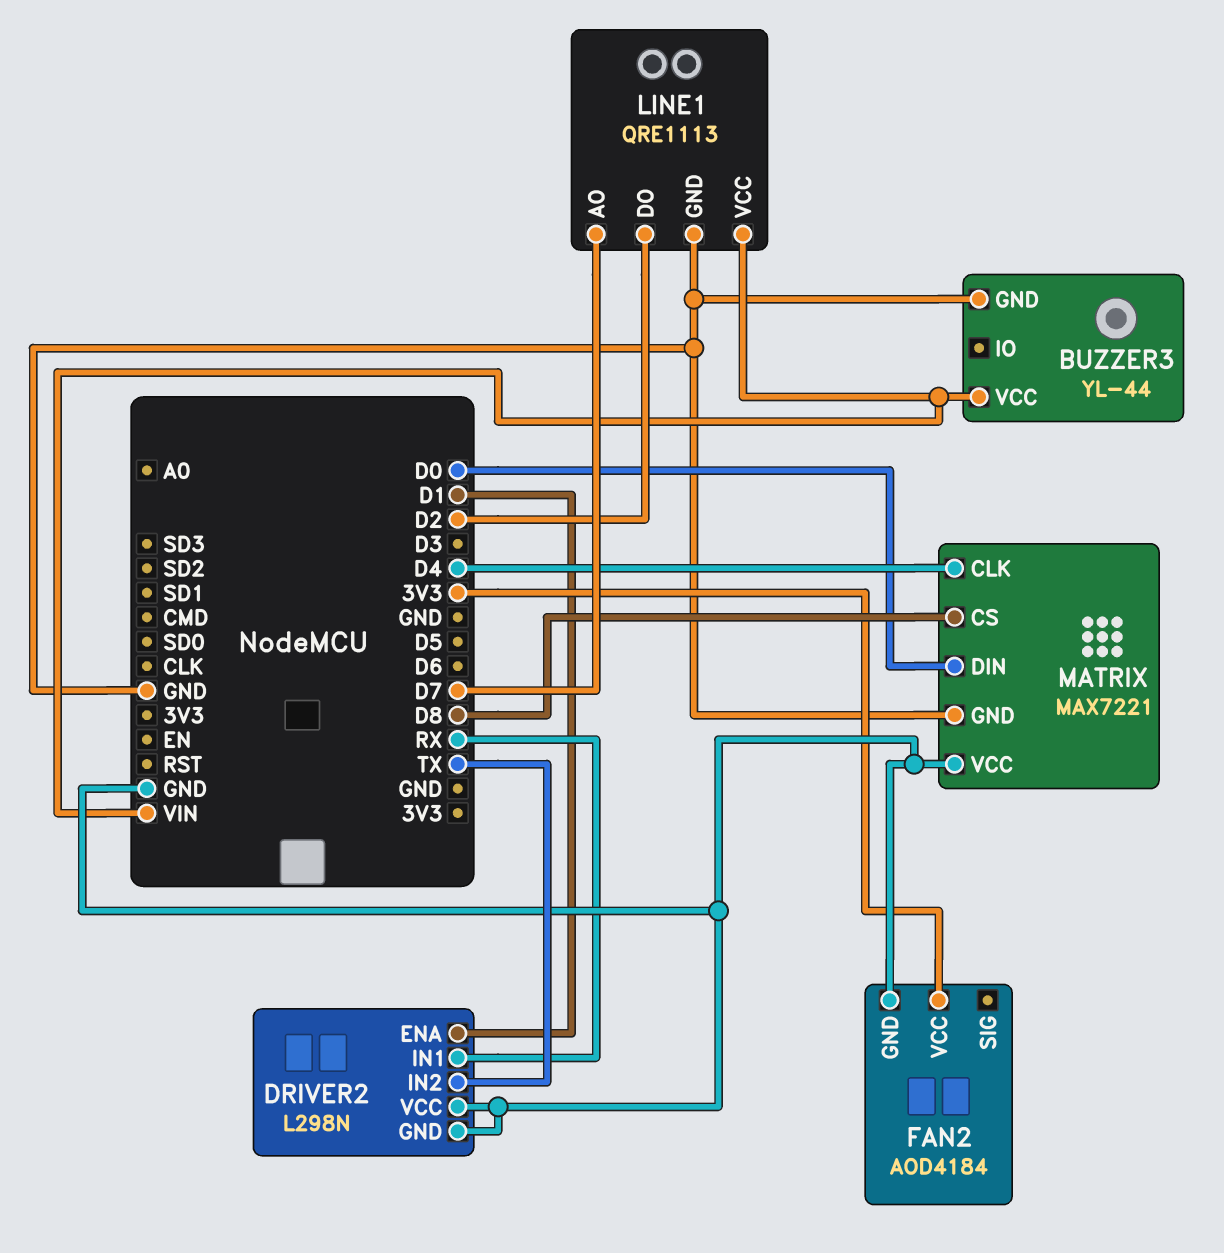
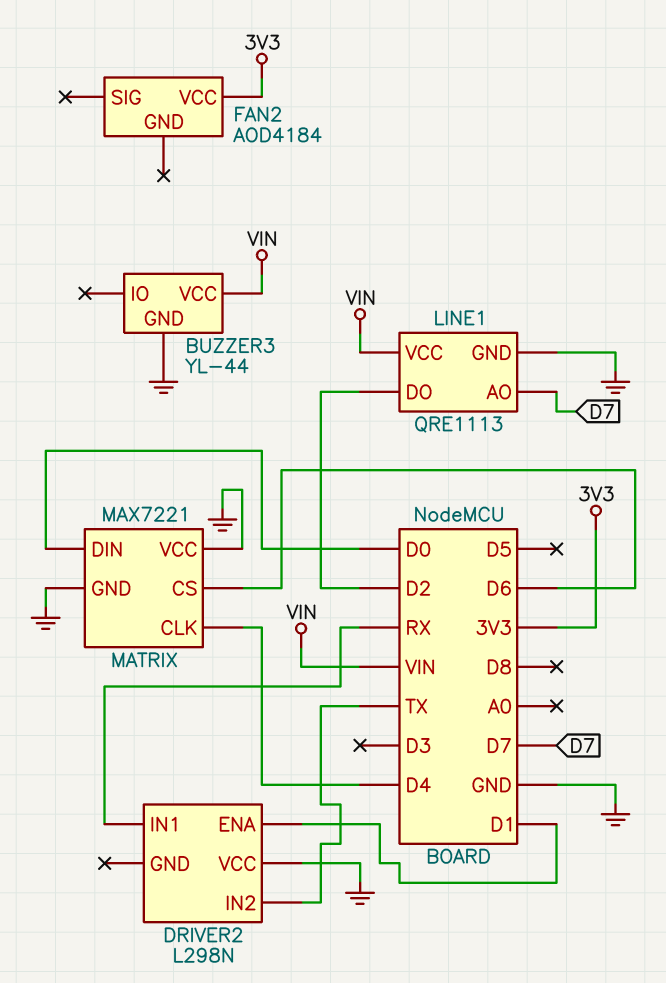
DRIVER2 pin GND: GND -> none
FAN2 pin GND: GND -> none
MATRIX pin CS: D8 -> D6

